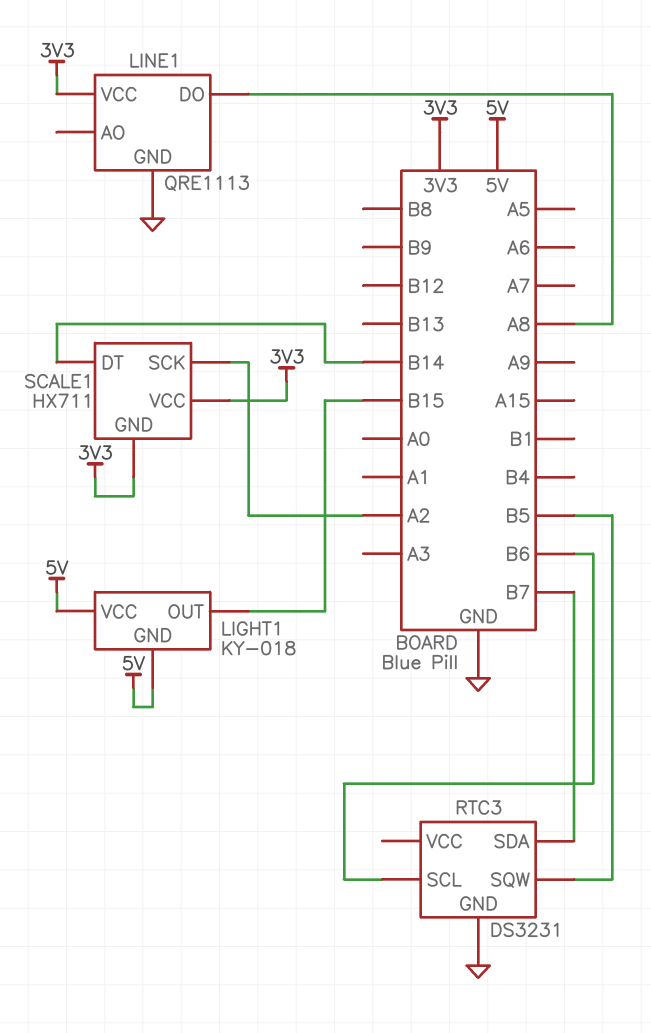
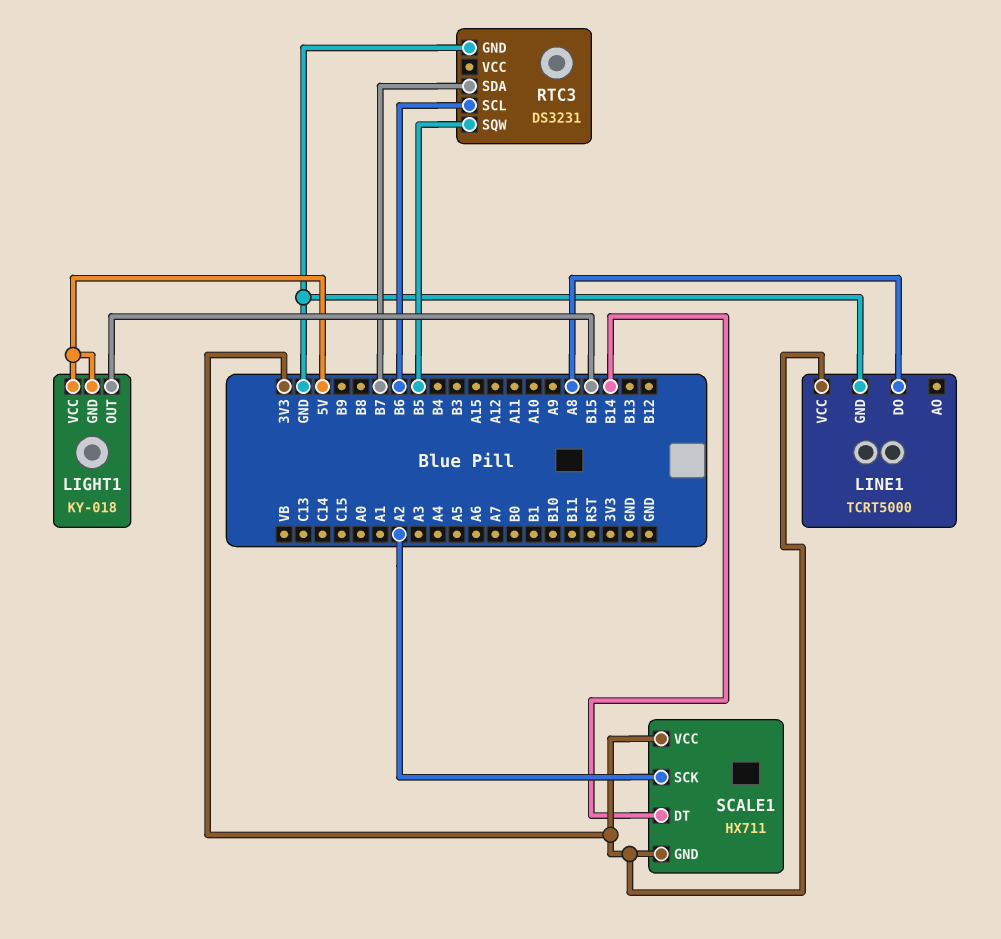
LINE1: QRE1113 -> TCRT5000

